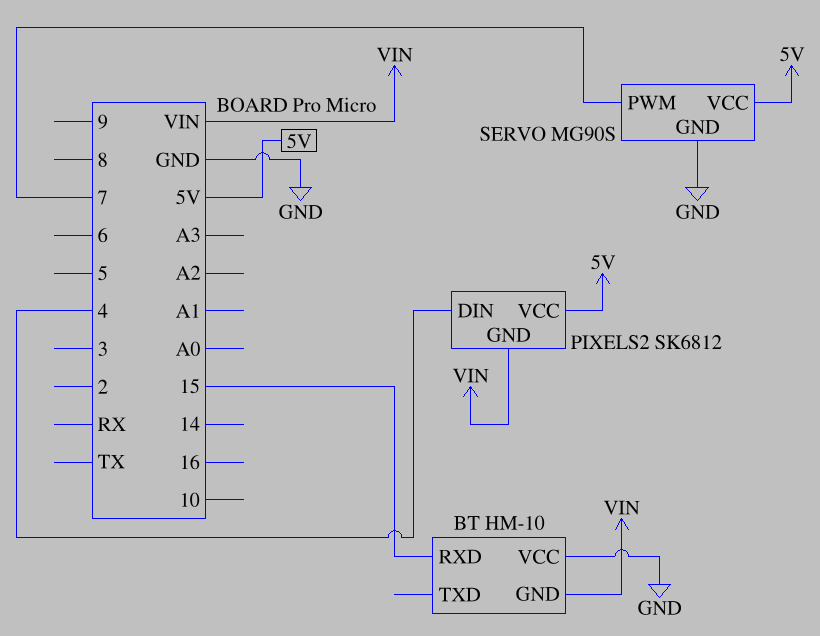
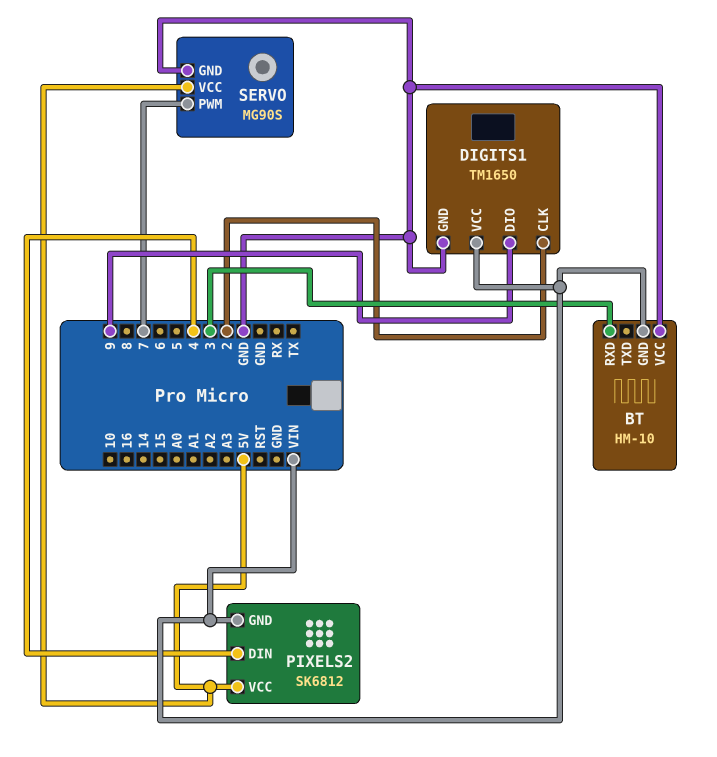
BT pin RXD: 15 -> 3
DIGITS1: none -> TM1650
DIGITS1 pin CLK: none -> 2
DIGITS1 pin DIO: none -> 9
DIGITS1 pin GND: none -> GND
DIGITS1 pin VCC: none -> VIN

